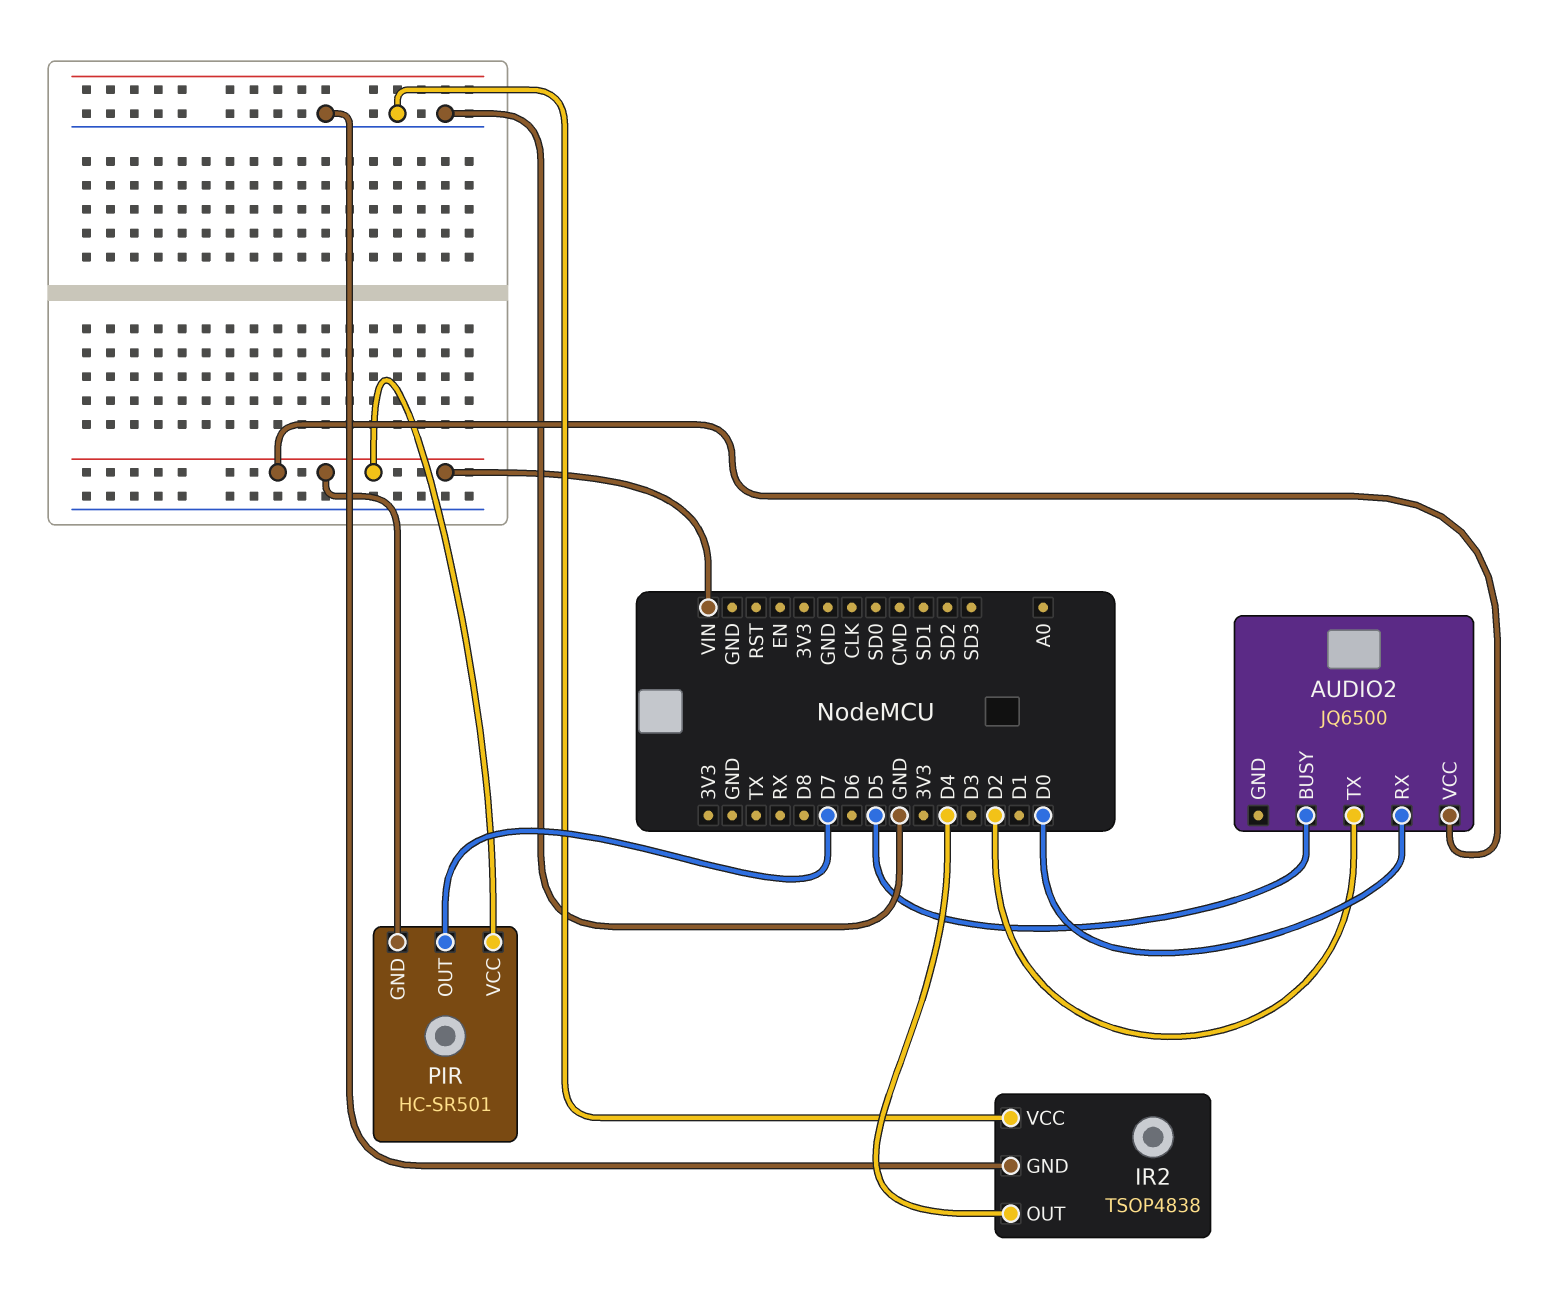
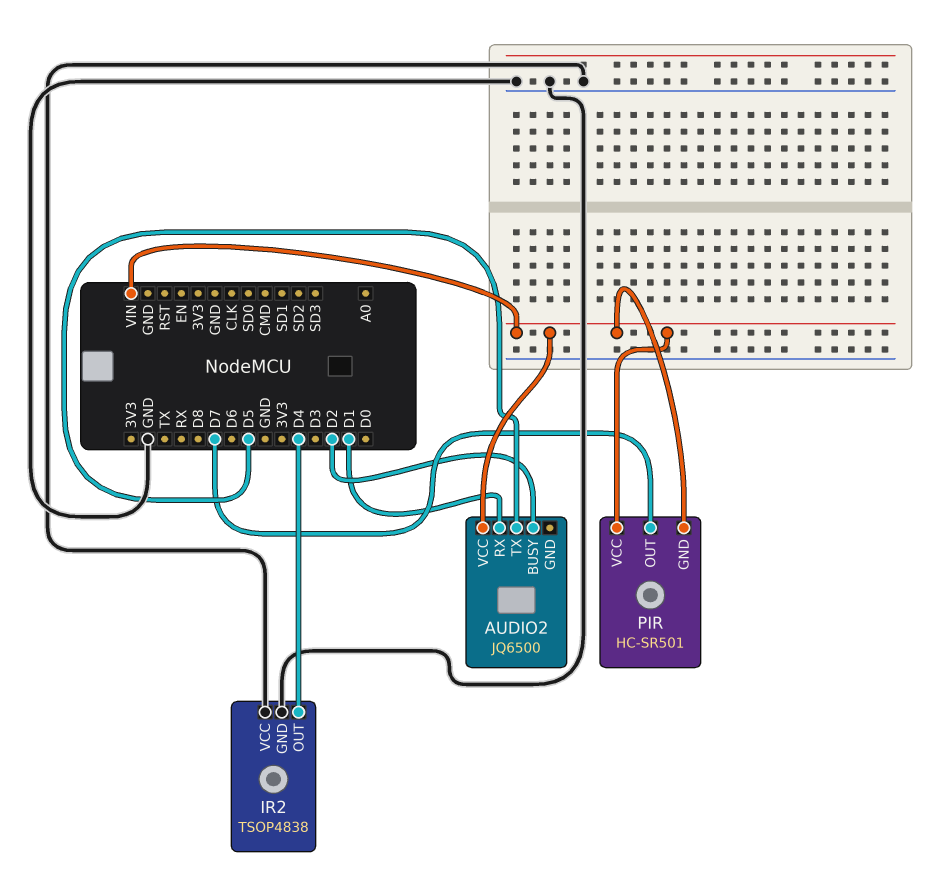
AUDIO2 pin BUSY: D5 -> D2
AUDIO2 pin RX: D0 -> D1
AUDIO2 pin TX: D2 -> D5

